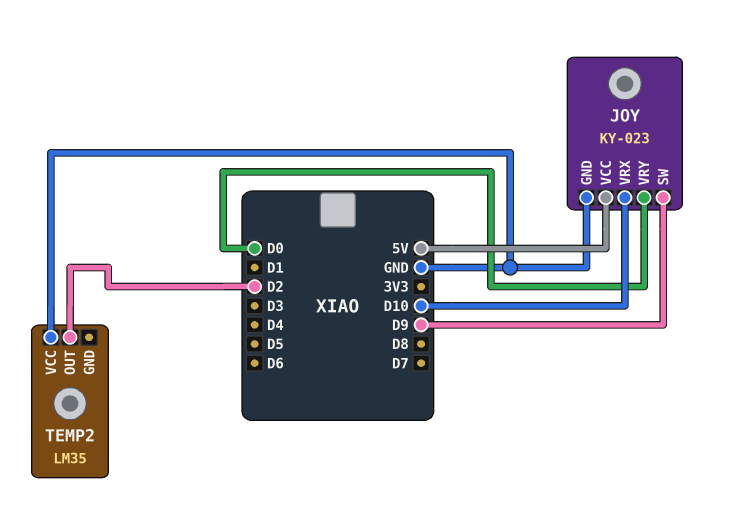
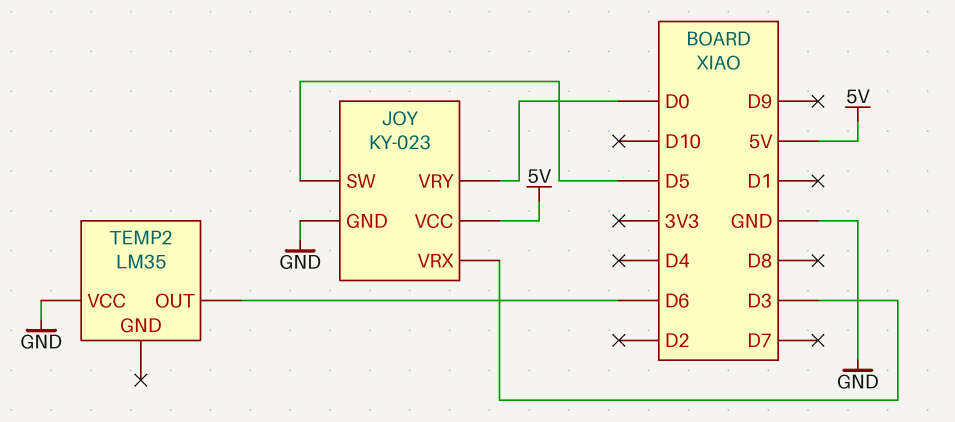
JOY pin SW: D9 -> D5
JOY pin VRX: D10 -> D3
TEMP2 pin OUT: D2 -> D6

